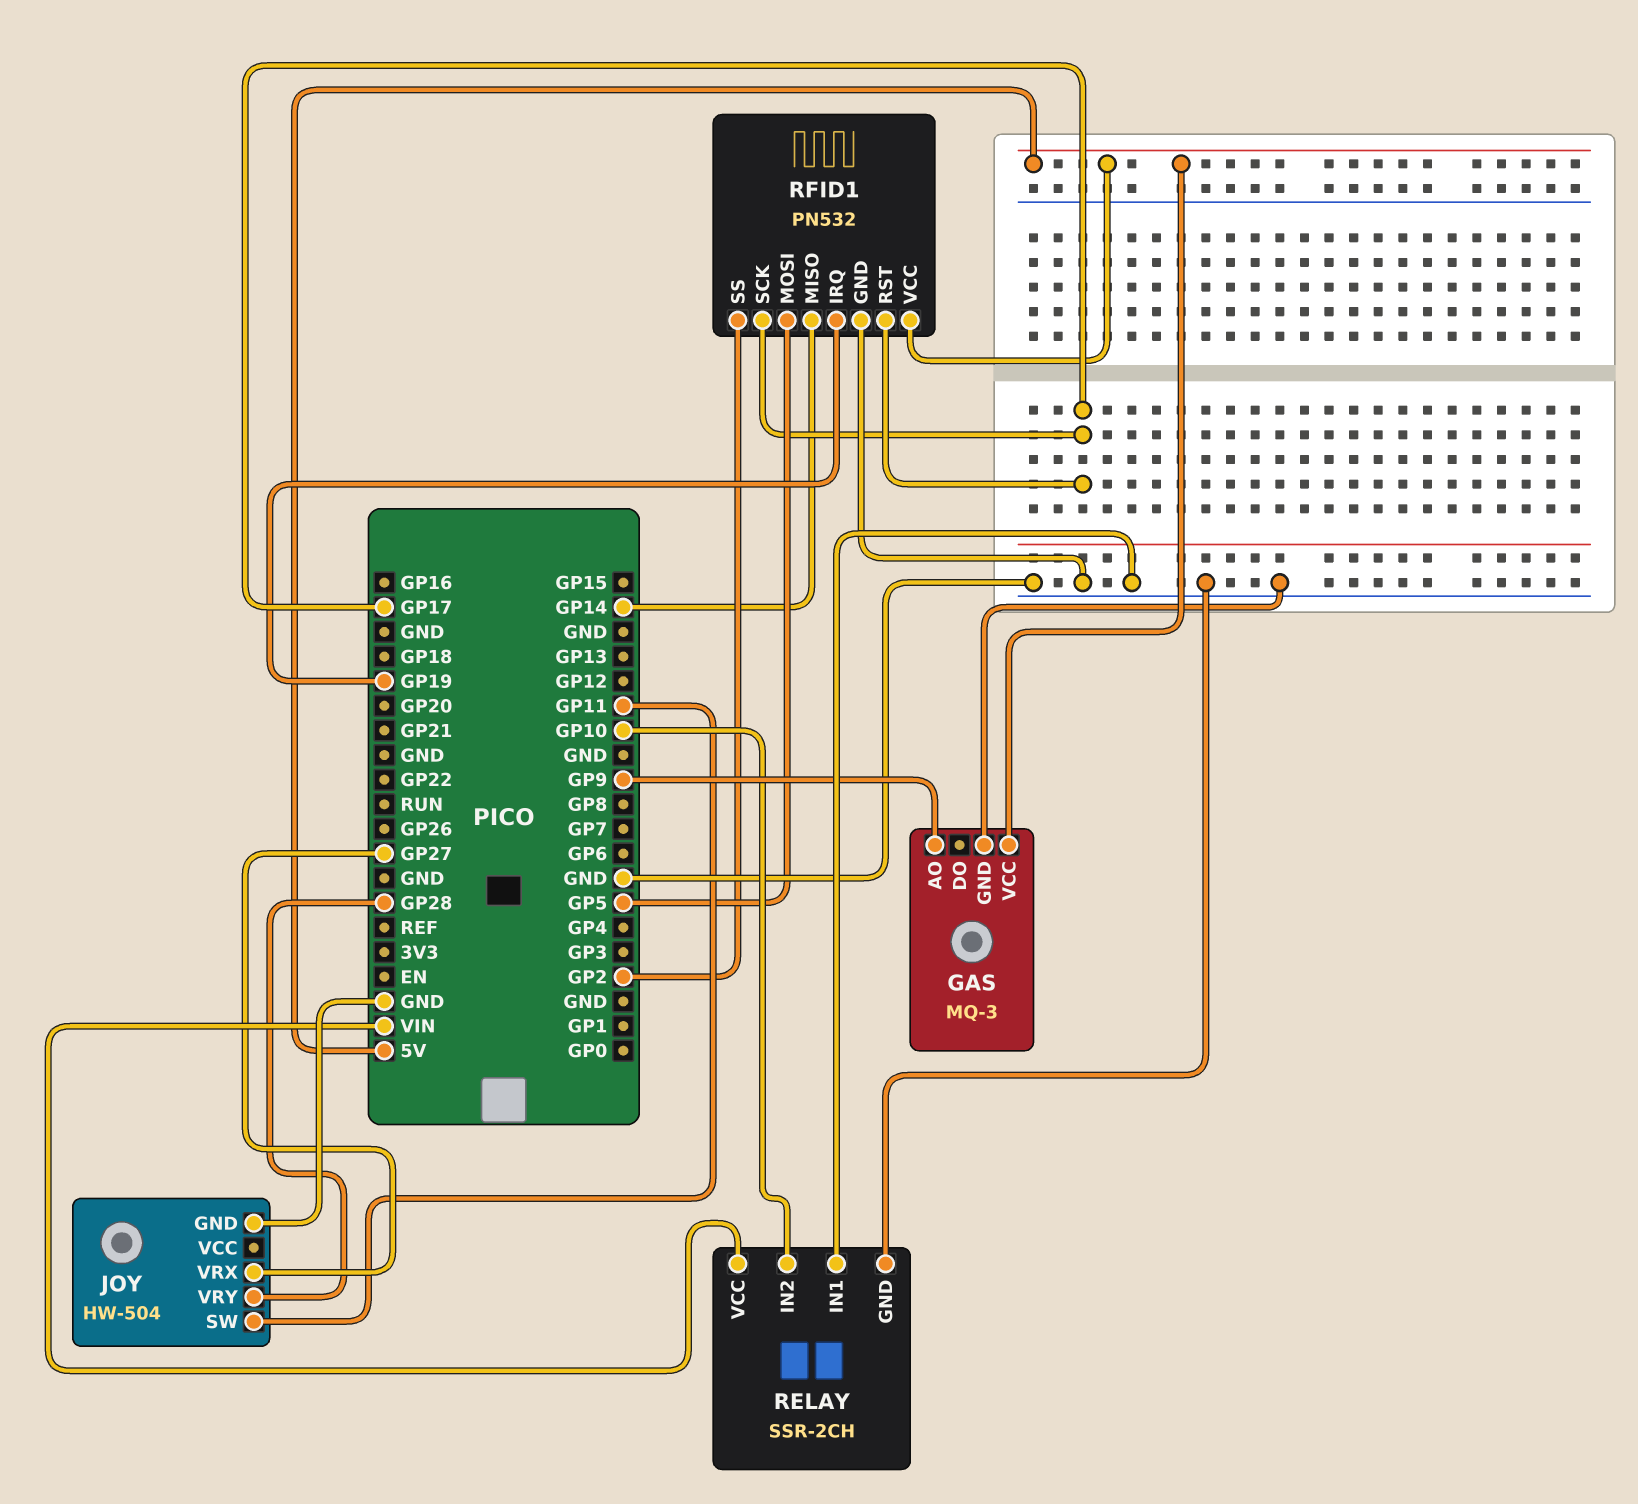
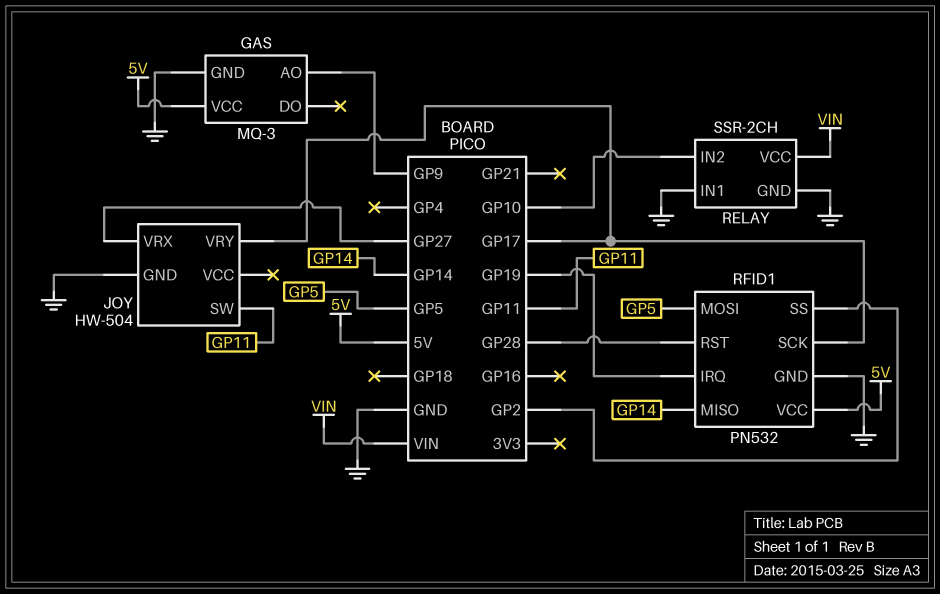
JOY pin VRY: GP28 -> GP17
RFID1 pin RST: GP17 -> GP28

